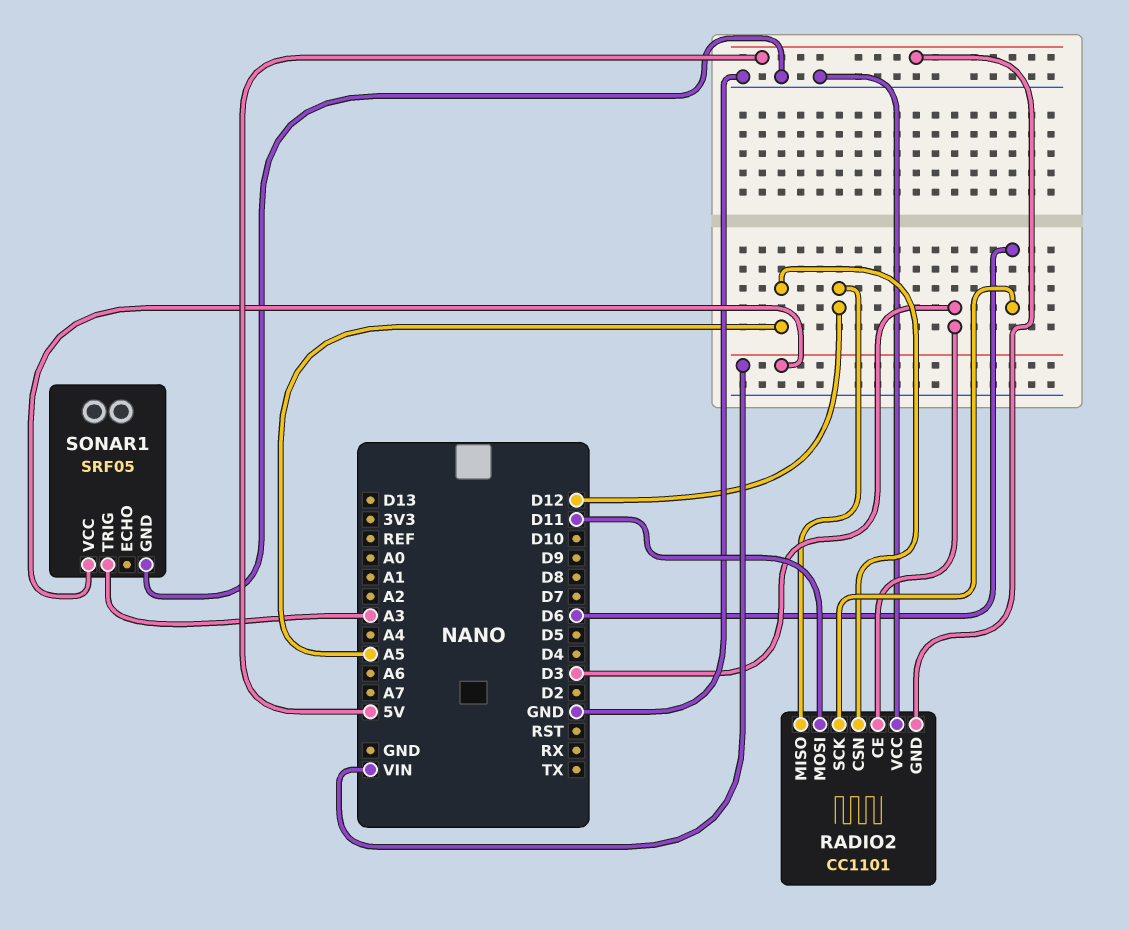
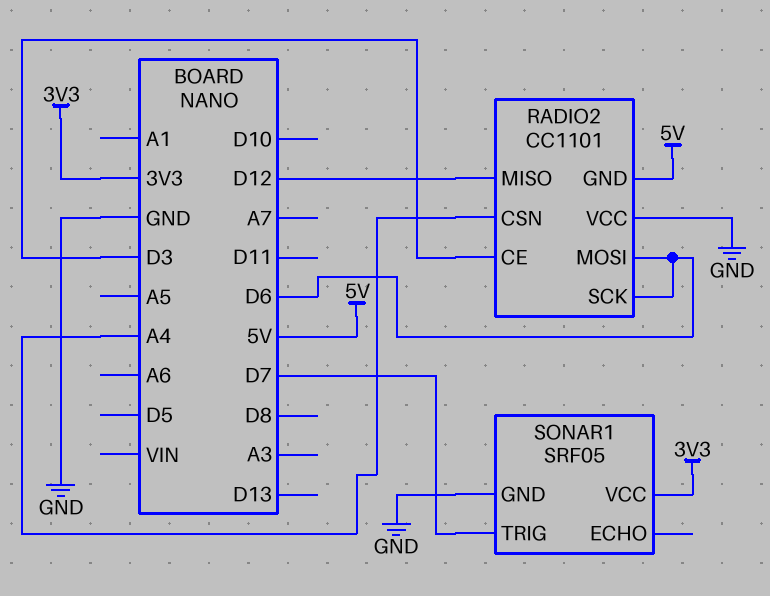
RADIO2 pin CSN: A5 -> A4
RADIO2 pin MOSI: D11 -> D6
SONAR1 pin TRIG: A3 -> D7
SONAR1 pin VCC: VIN -> 3V3

